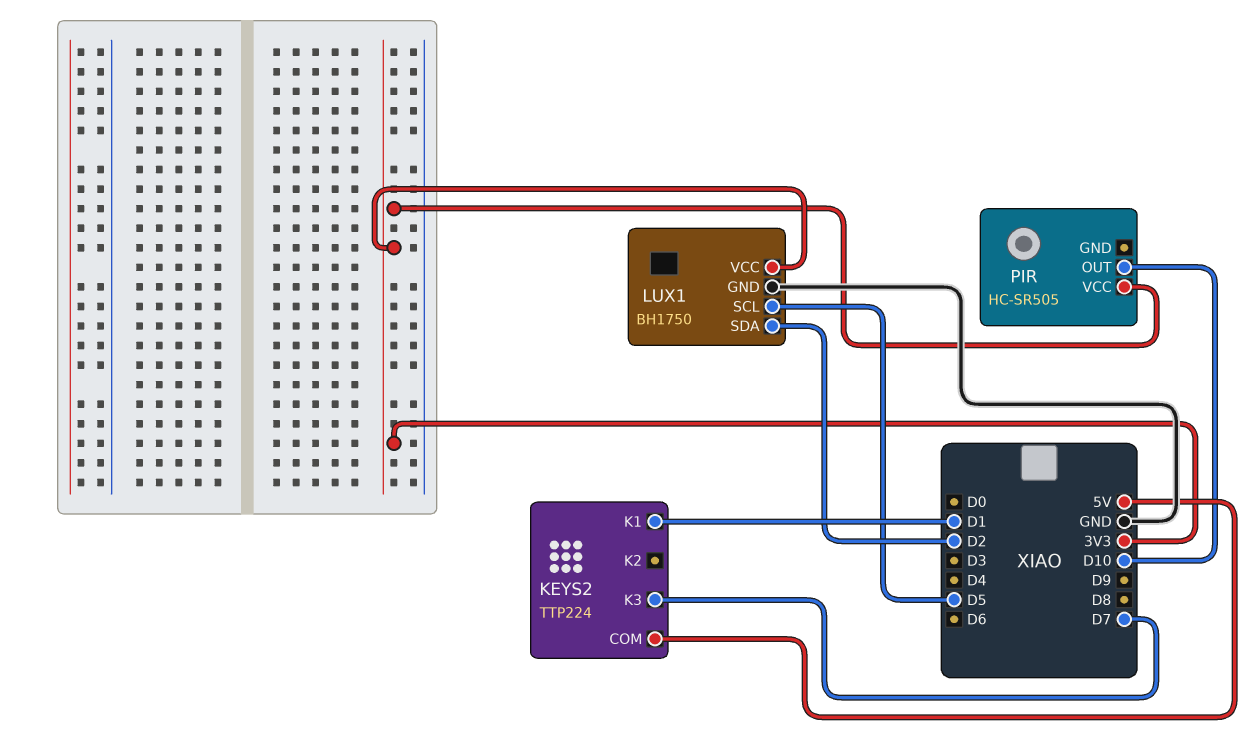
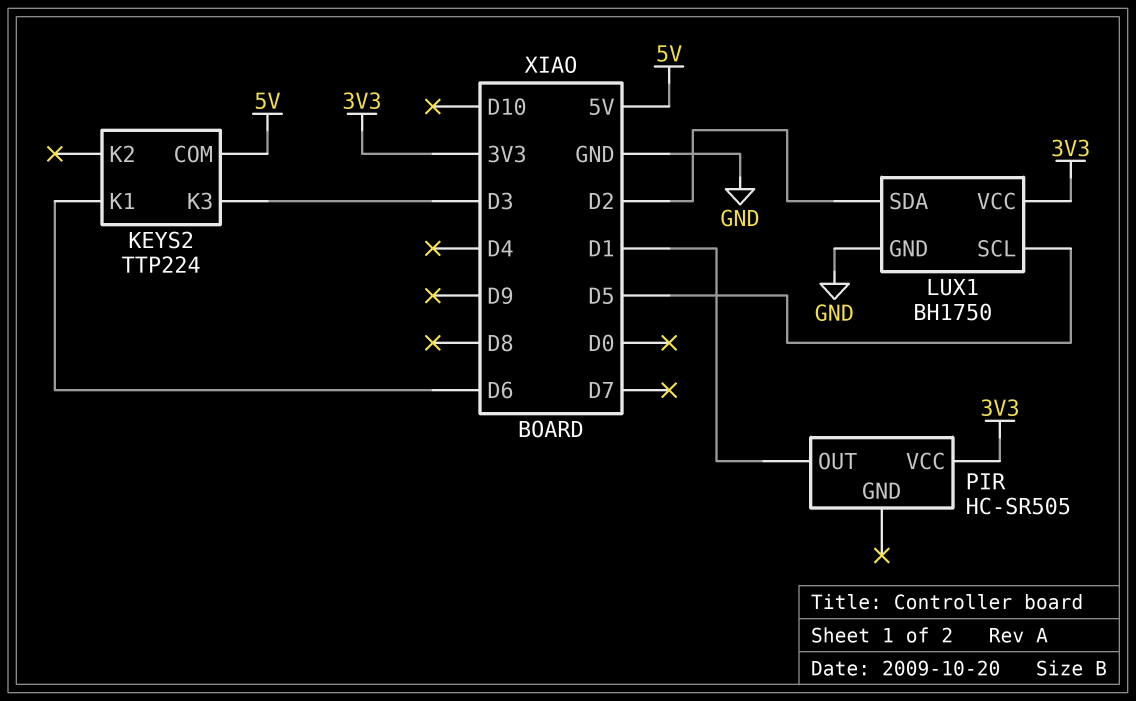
KEYS2 pin K1: D1 -> D6
KEYS2 pin K3: D7 -> D3
PIR pin OUT: D10 -> D1

